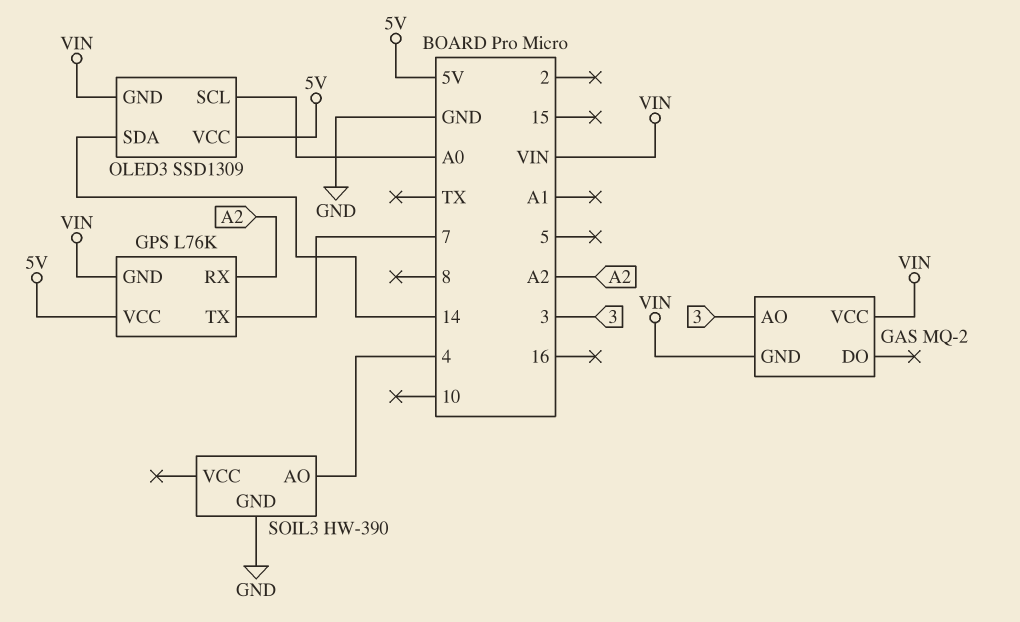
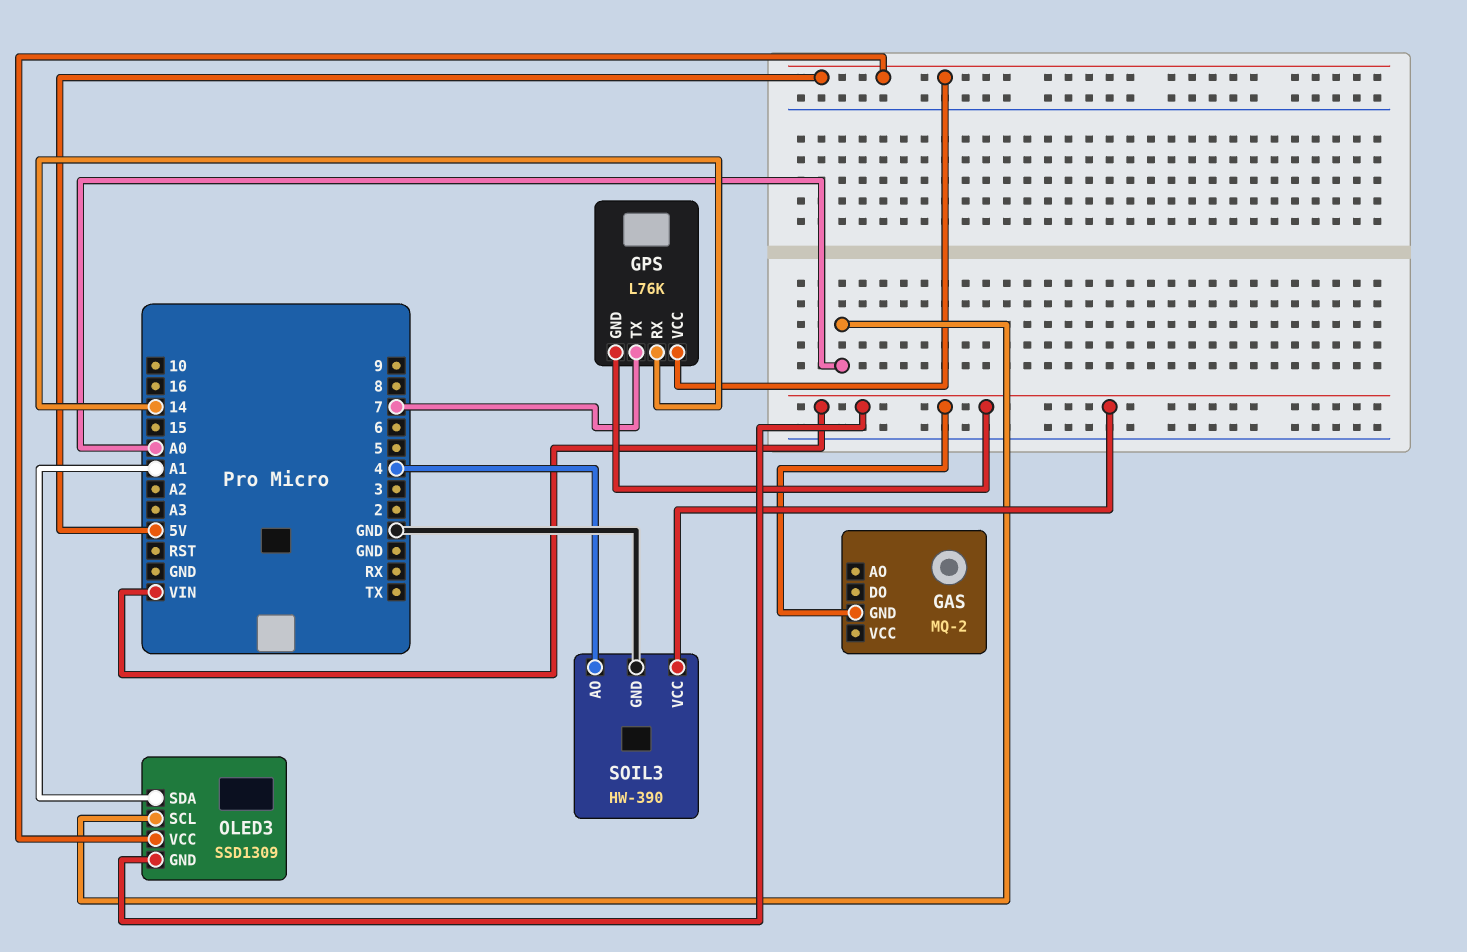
GAS pin AO: 3 -> none
GAS pin VCC: VIN -> none
GPS pin RX: A2 -> 14
OLED3 pin SDA: 14 -> A1
SOIL3 pin VCC: none -> VIN

